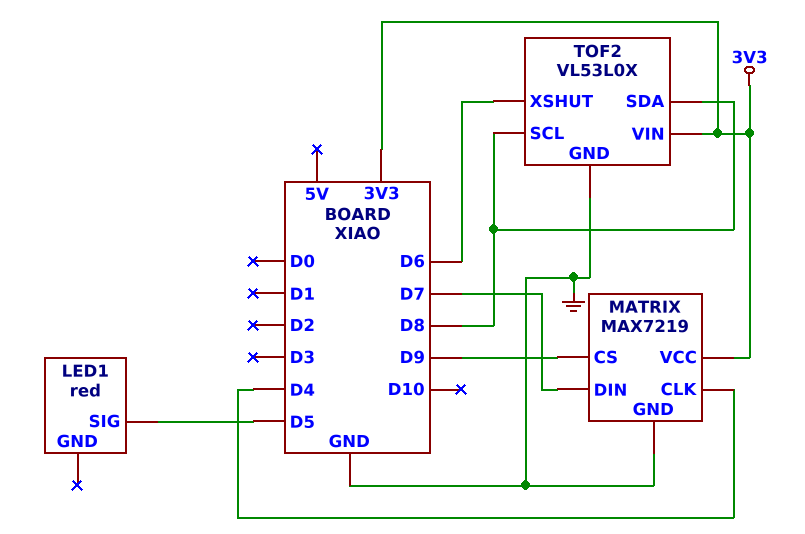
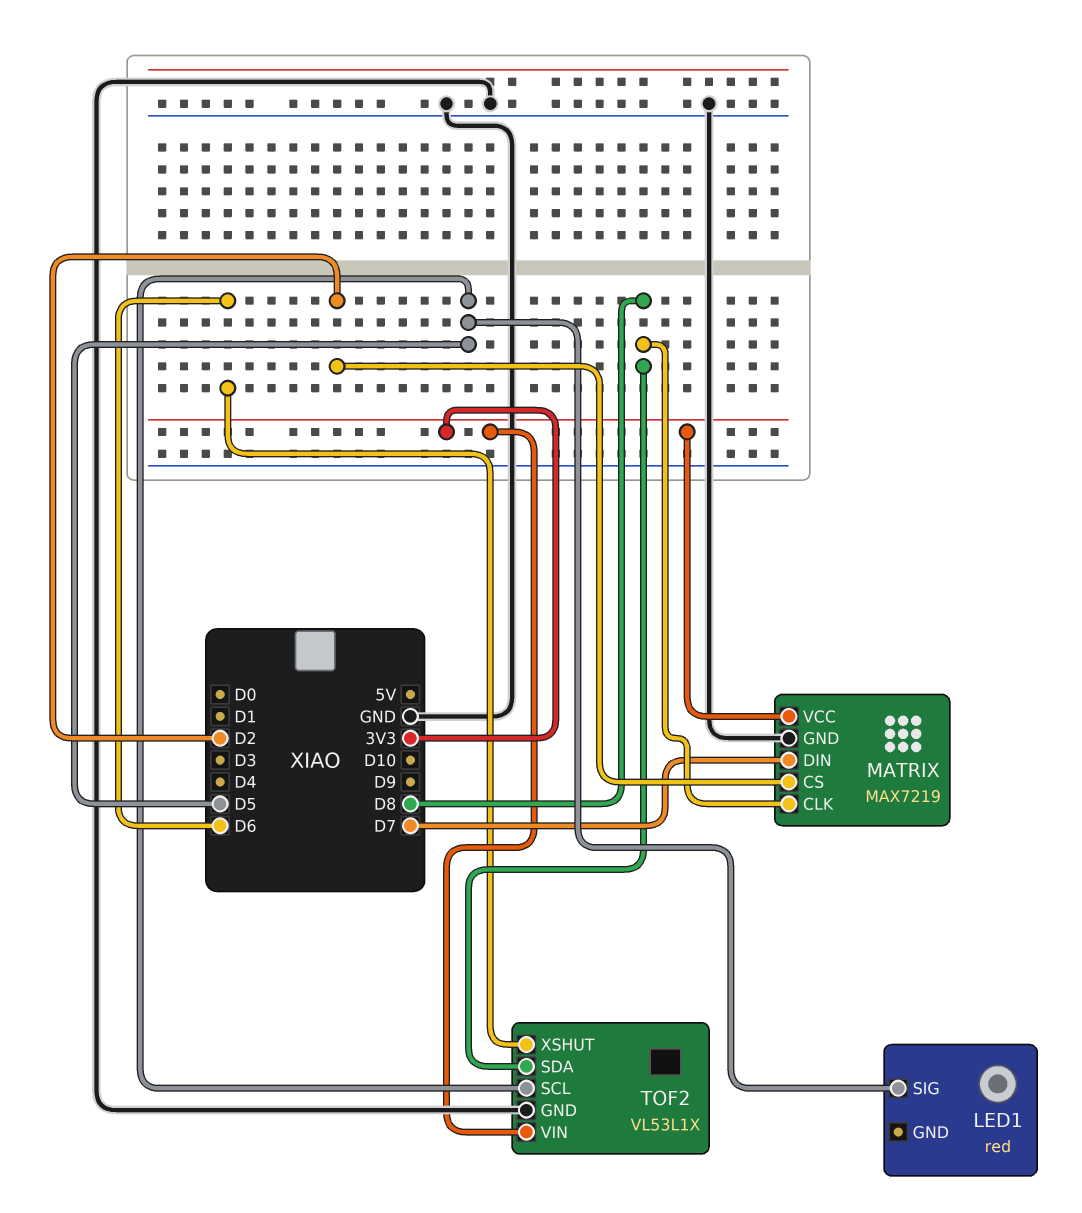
MATRIX pin CLK: D4 -> D8
MATRIX pin CS: D9 -> D2
TOF2: VL53L0X -> VL53L1X
TOF2 pin SCL: D8 -> D5

